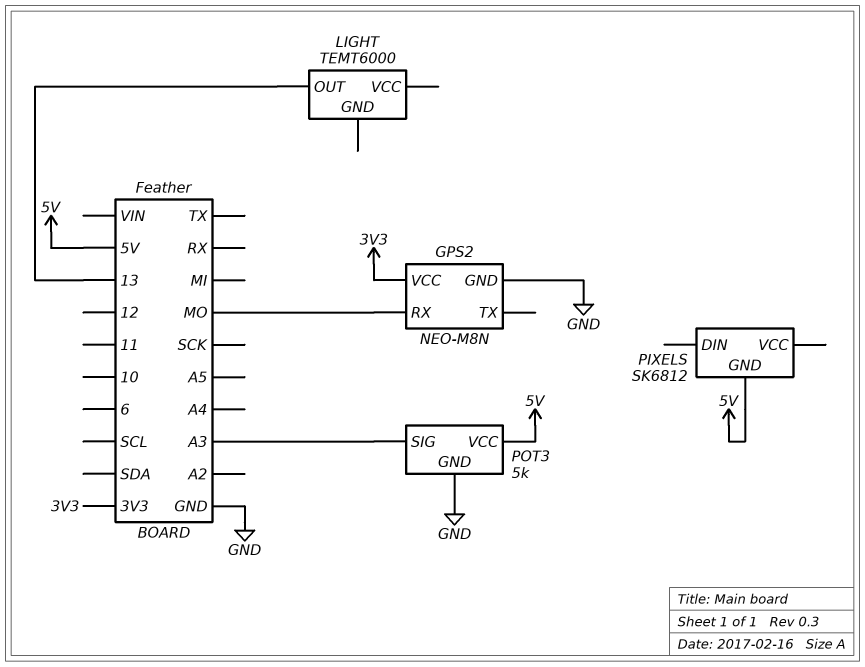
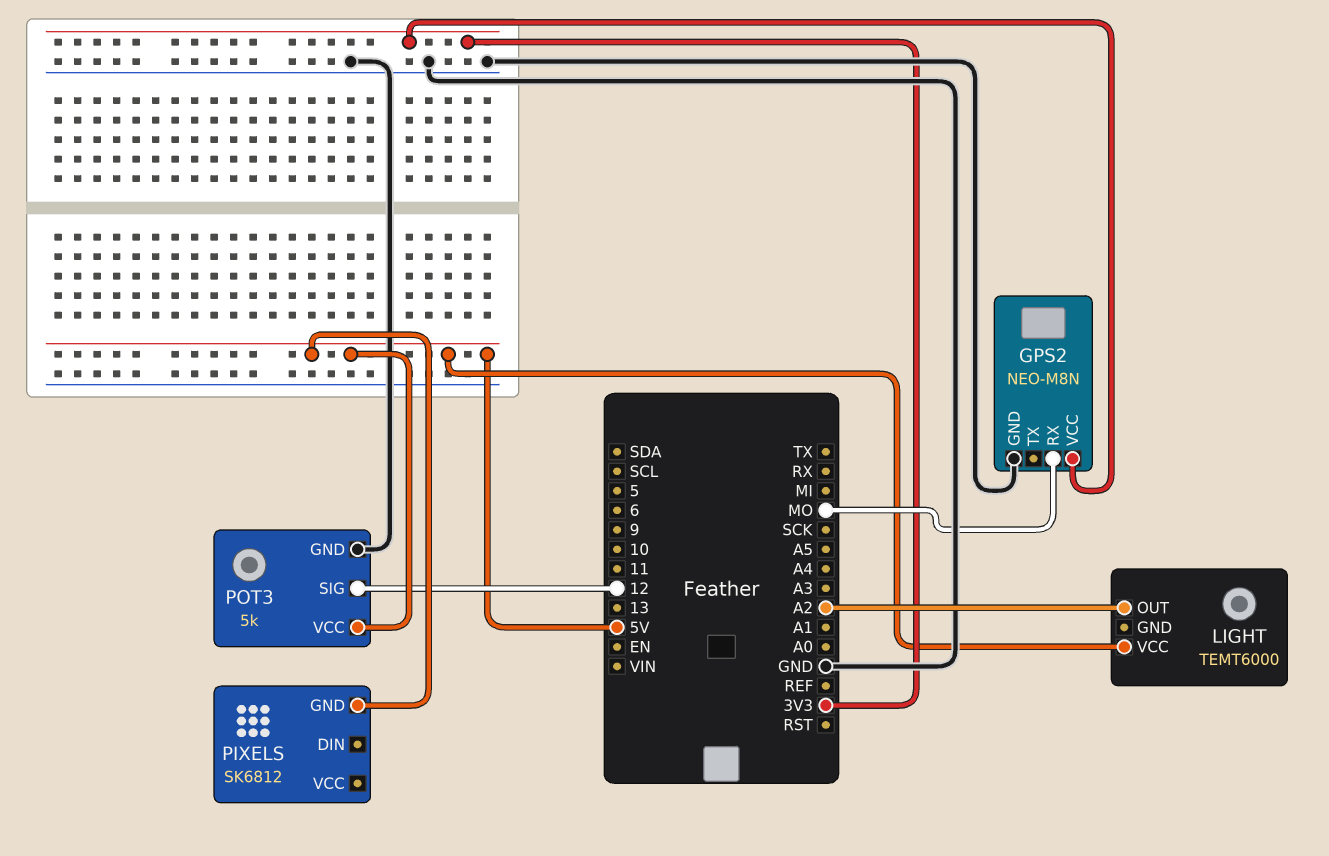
LIGHT pin OUT: 13 -> A2
LIGHT pin VCC: none -> 5V
POT3 pin SIG: A3 -> 12

